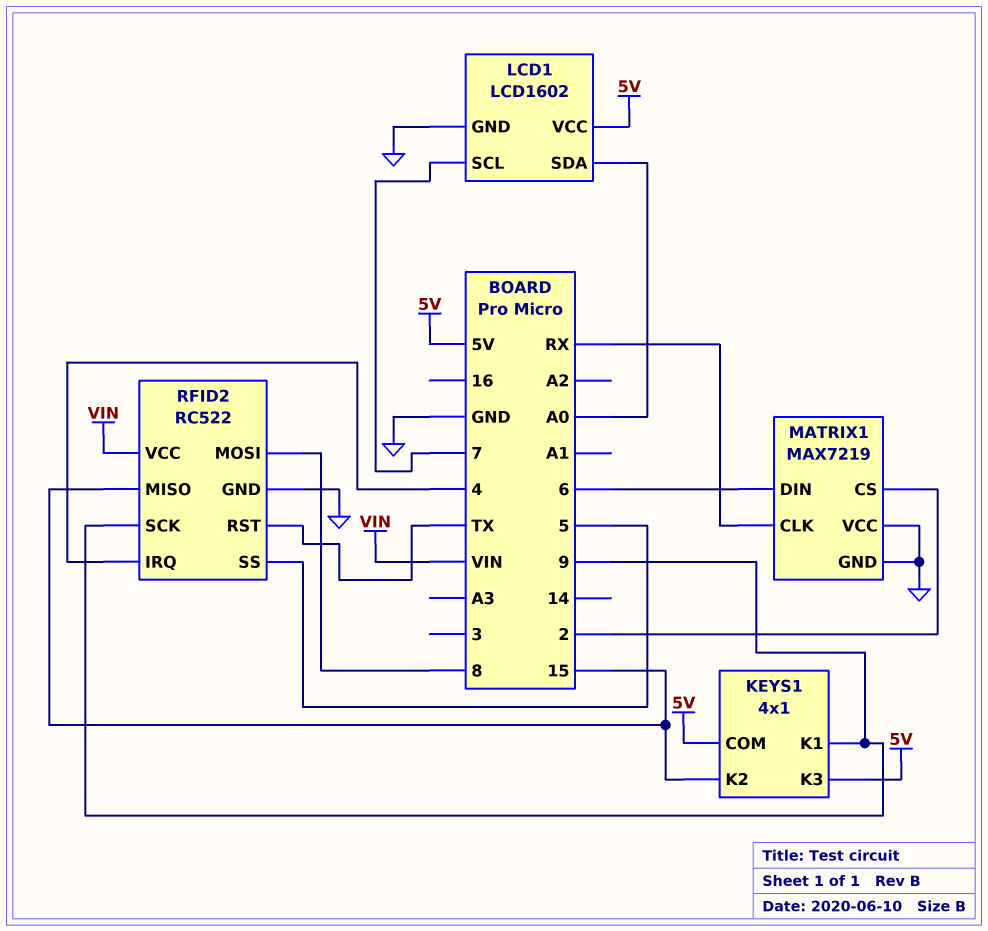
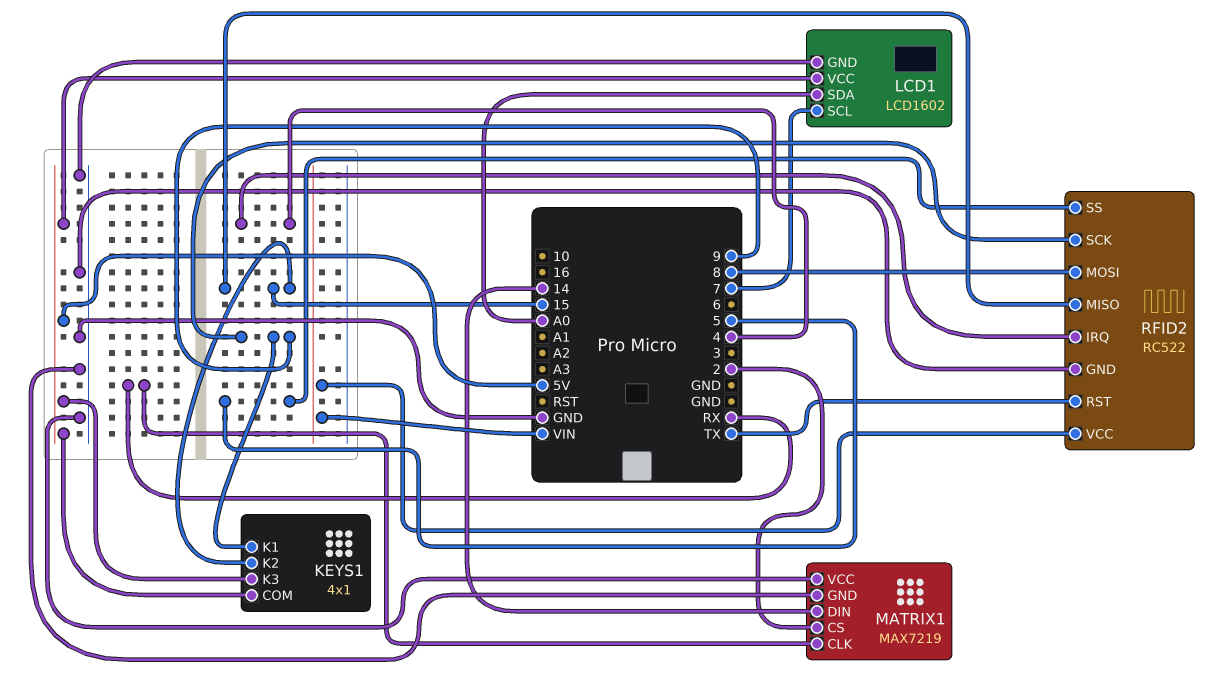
MATRIX1 pin DIN: 6 -> 14

